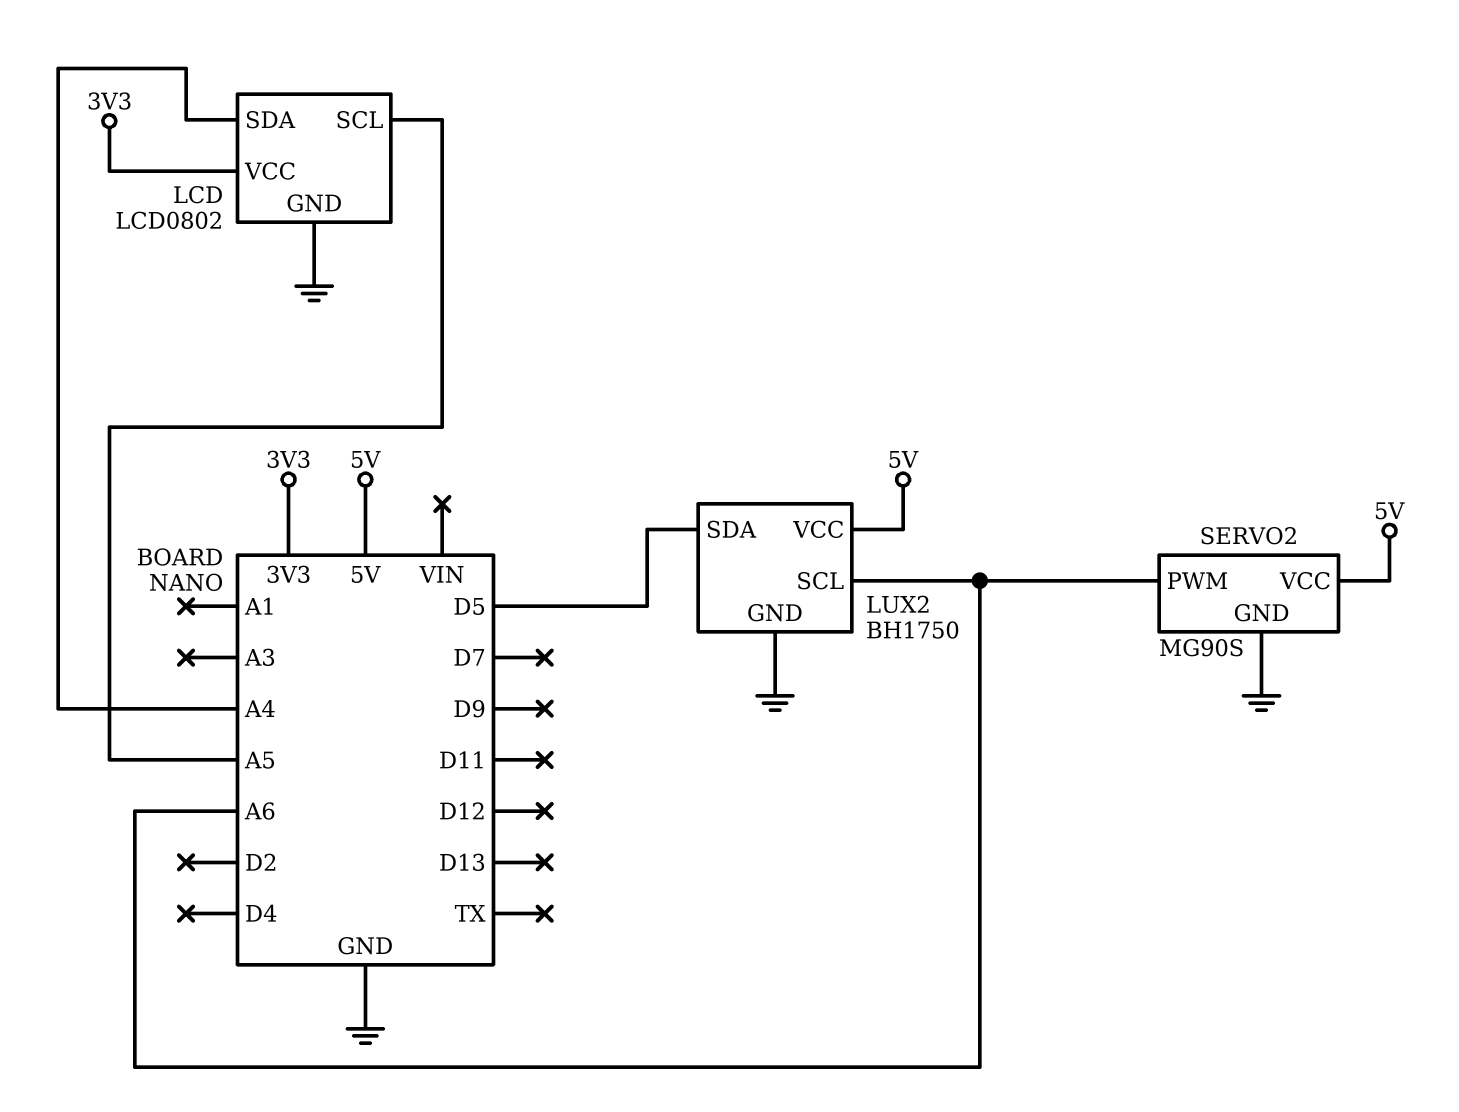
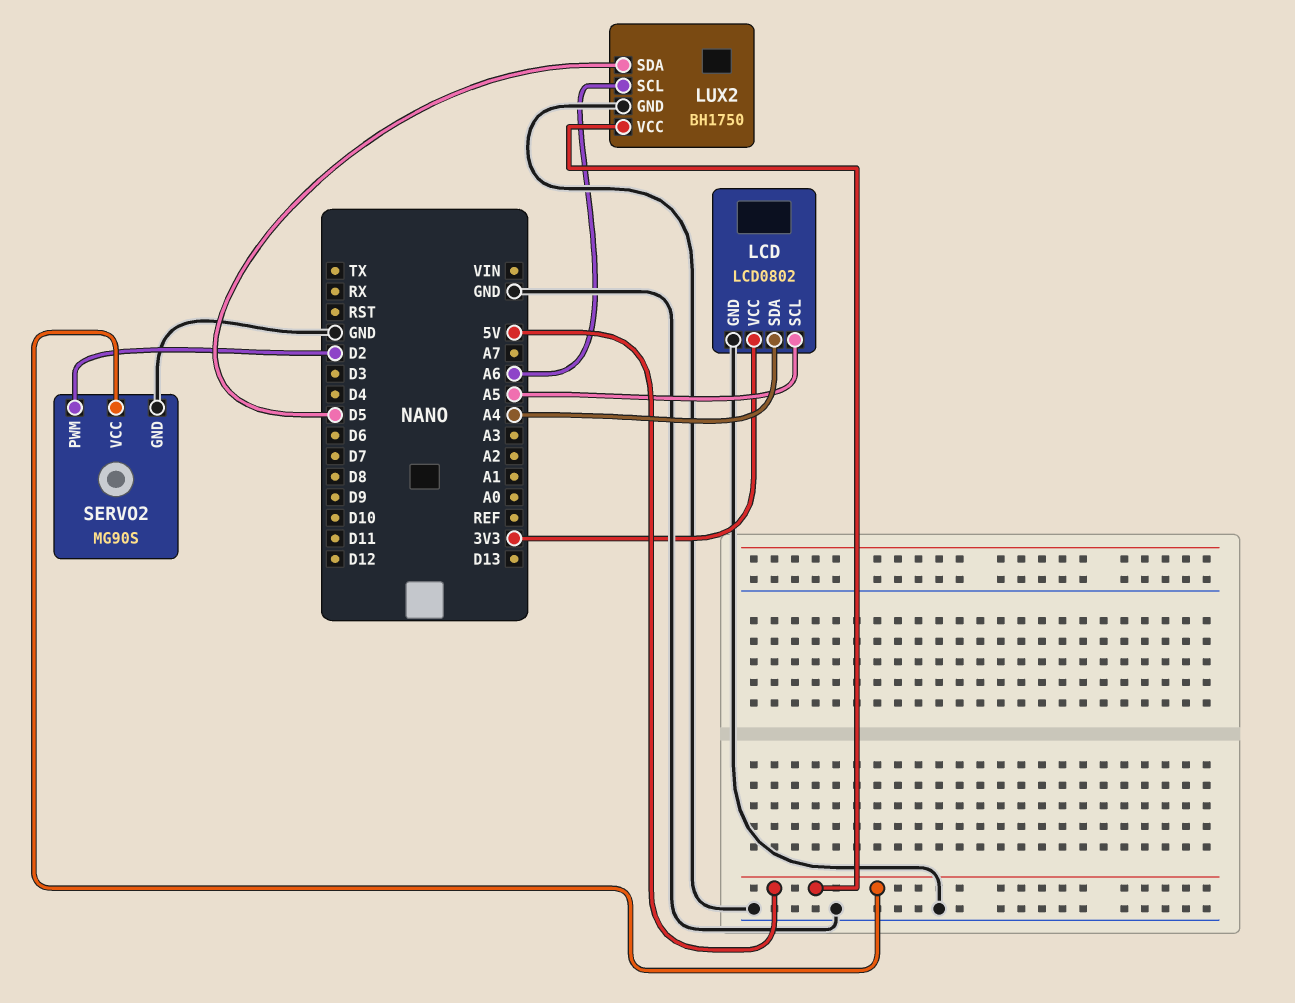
SERVO2 pin PWM: A6 -> D2

